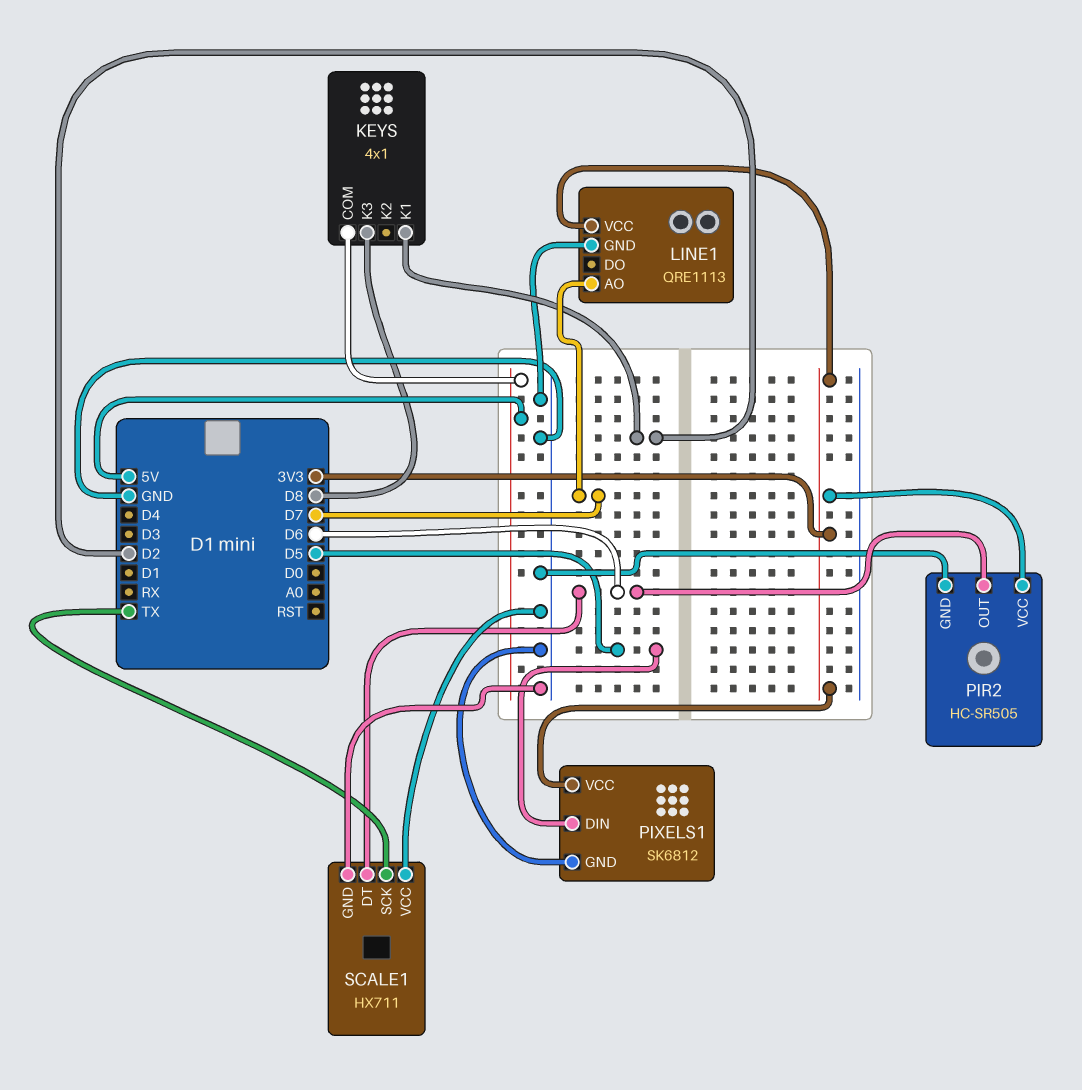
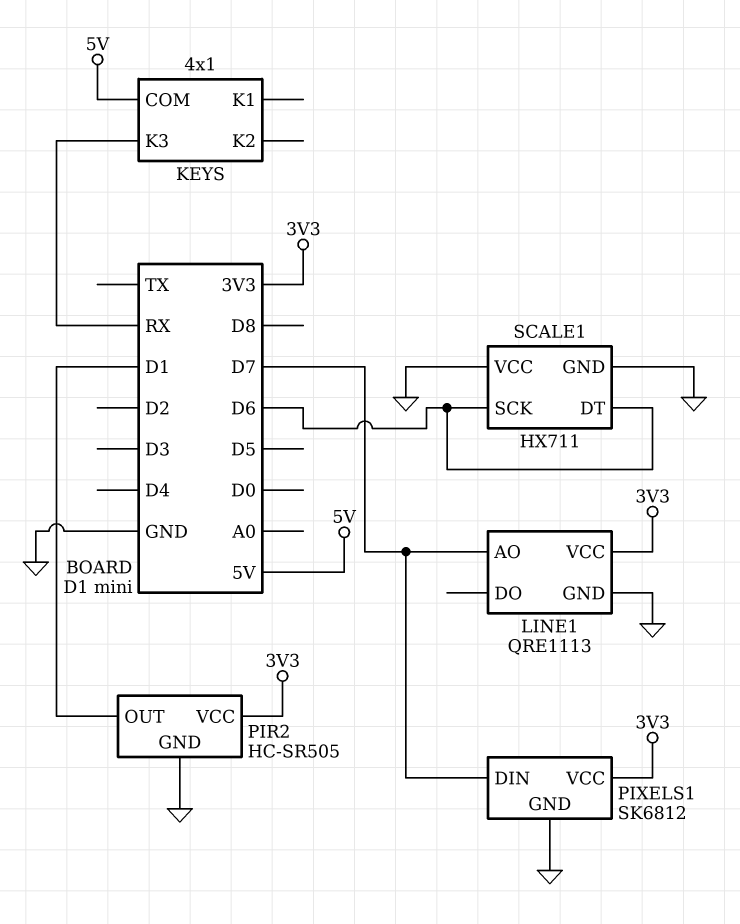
KEYS pin K1: D2 -> none
KEYS pin K3: D8 -> RX
PIR2 pin OUT: D6 -> D1
PIXELS1 pin DIN: D5 -> D7
SCALE1 pin SCK: TX -> D6

